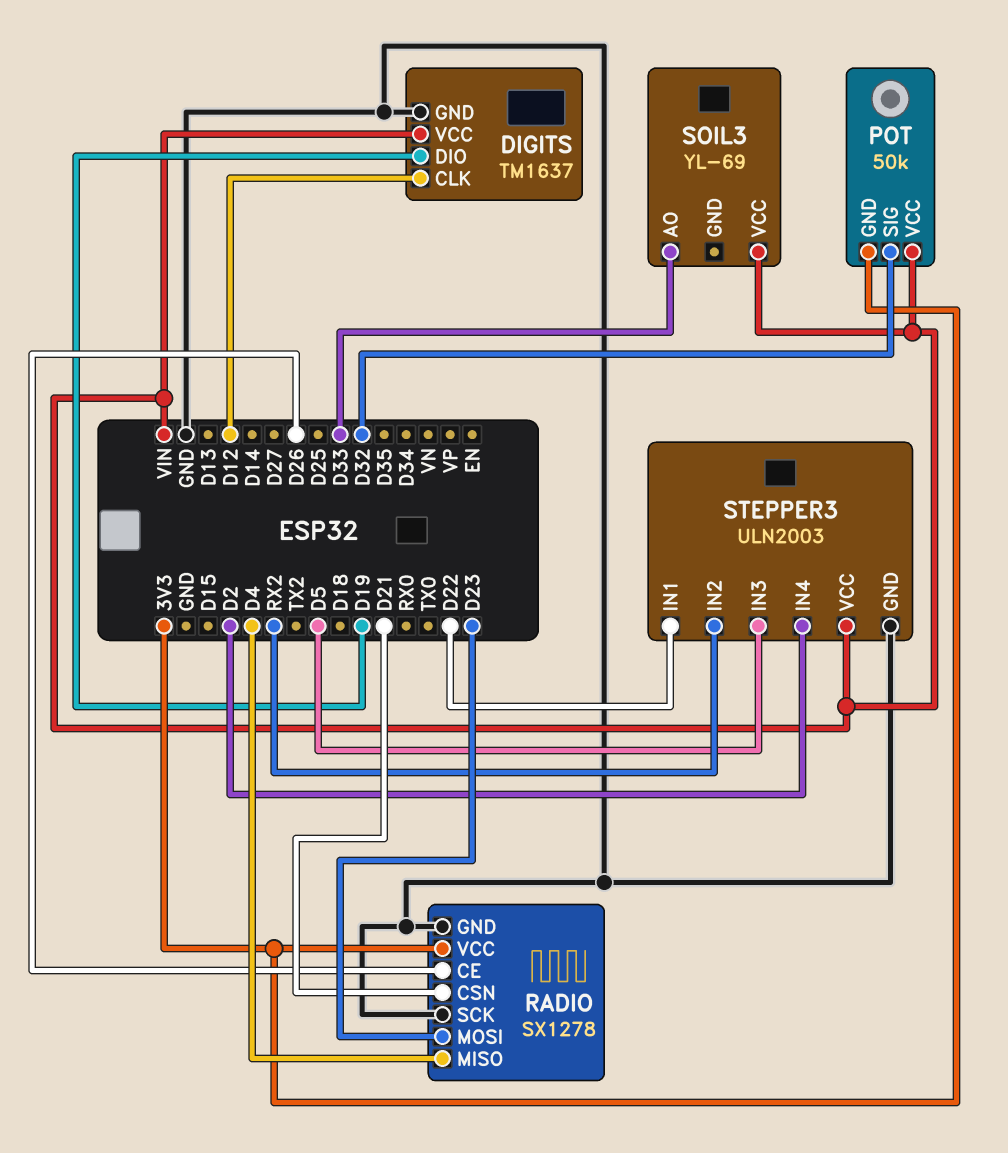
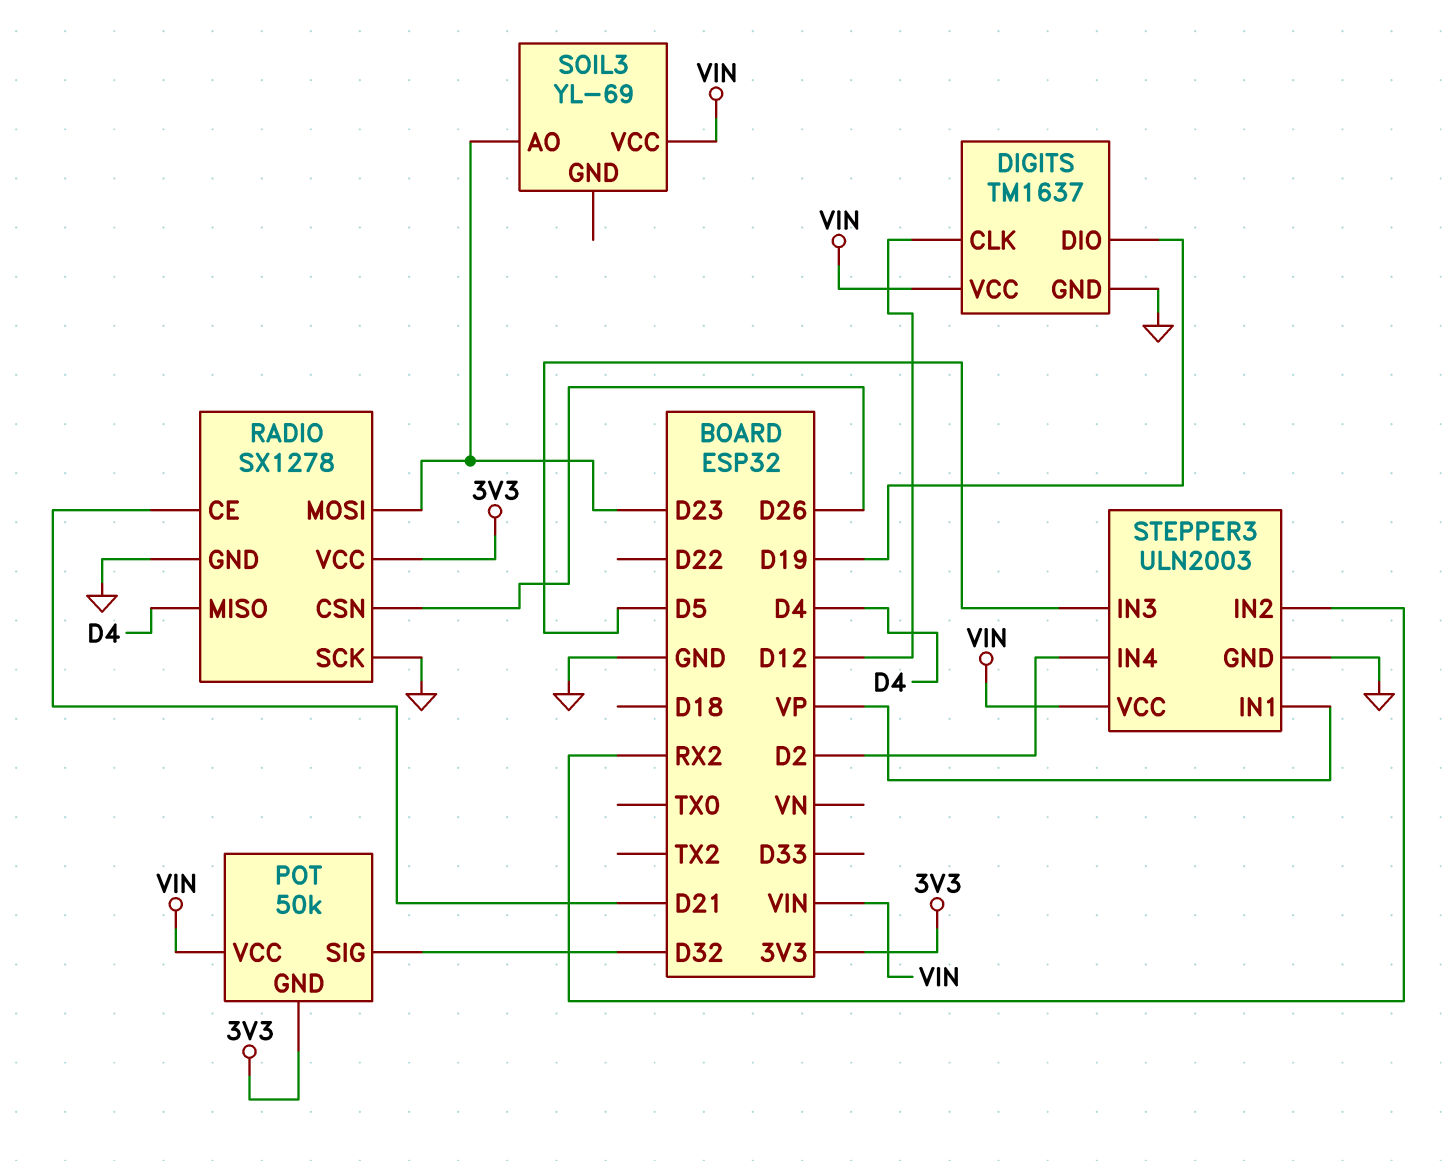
RADIO pin CE: D26 -> D21
RADIO pin CSN: D21 -> D26
SOIL3 pin AO: D33 -> D23
STEPPER3 pin IN1: D22 -> VP

